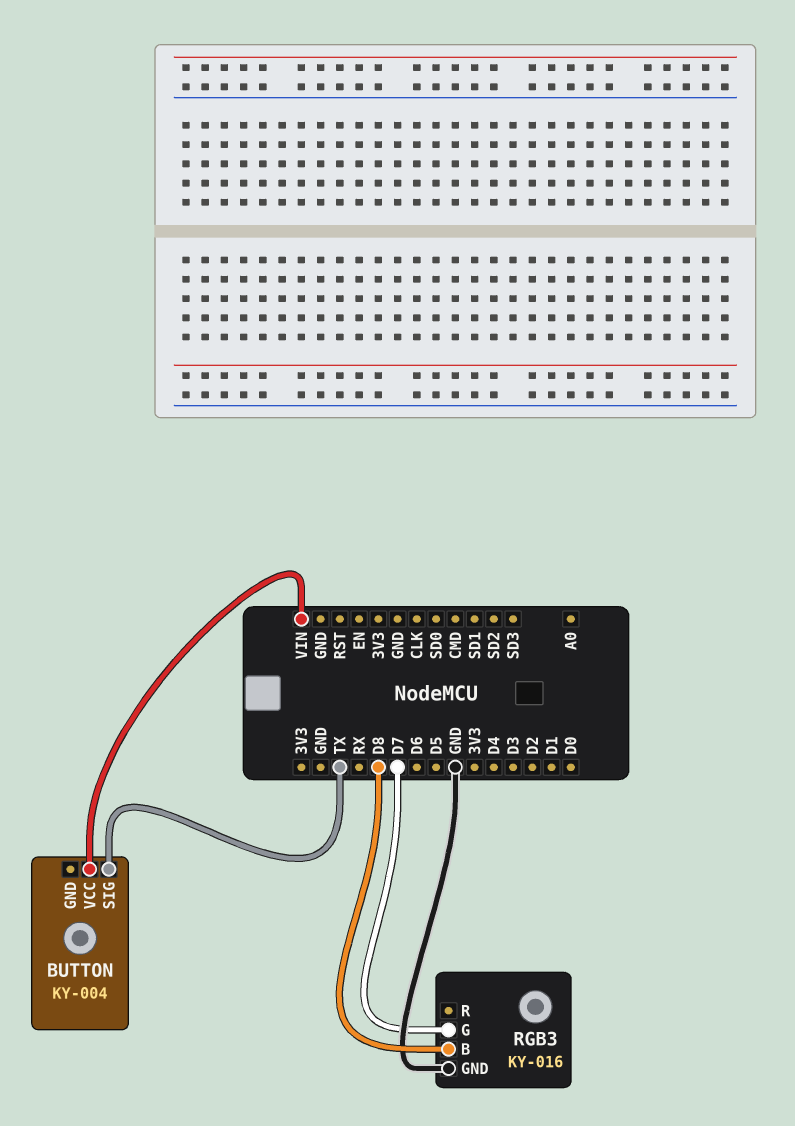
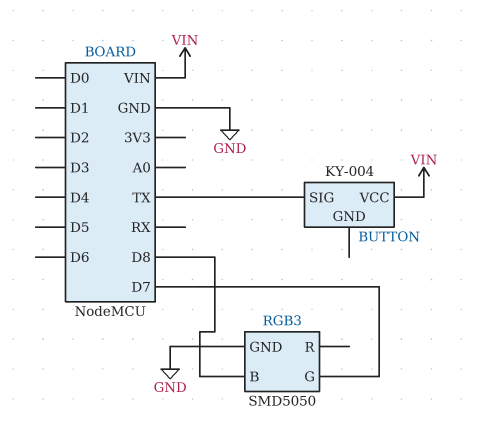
RGB3: KY-016 -> SMD5050

